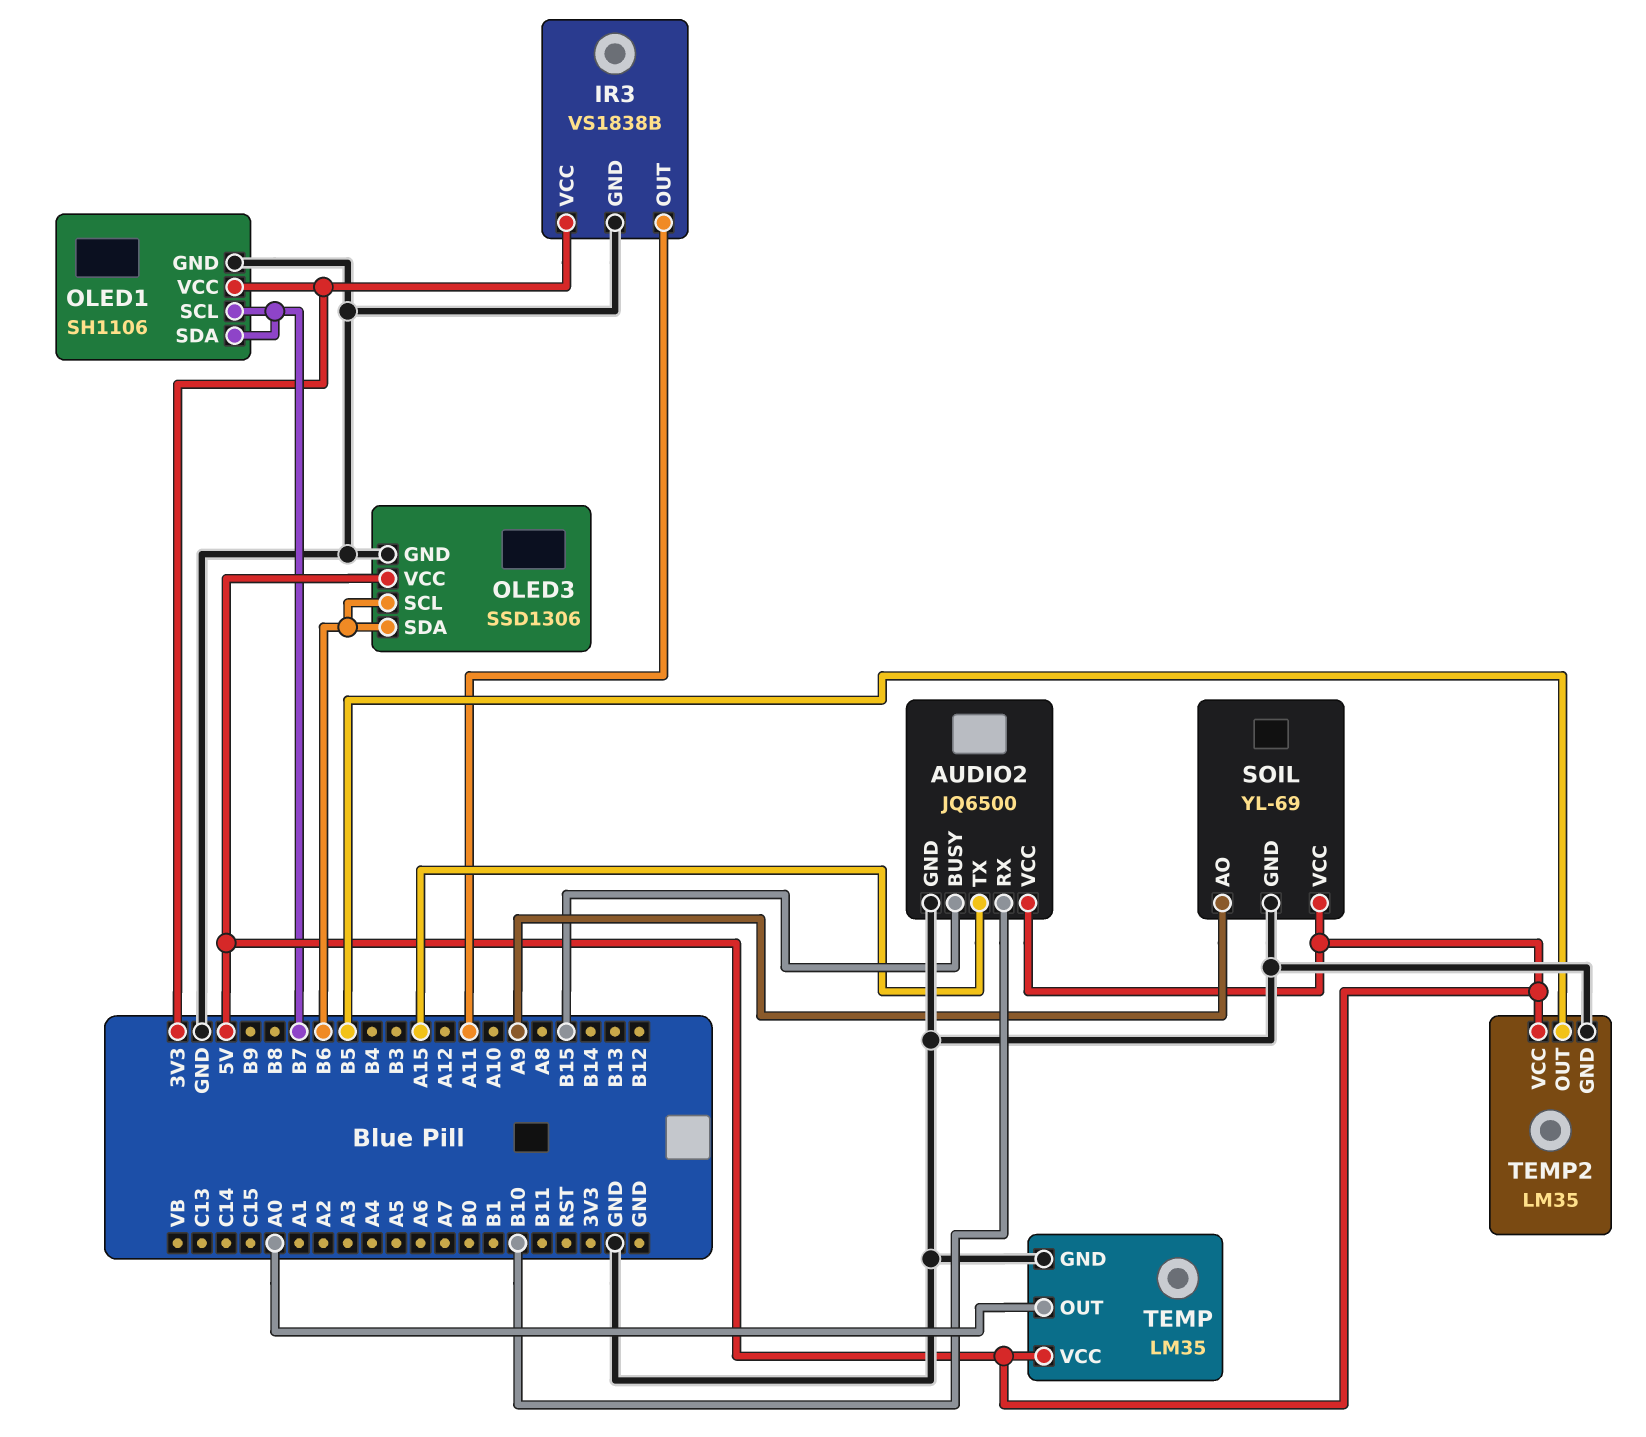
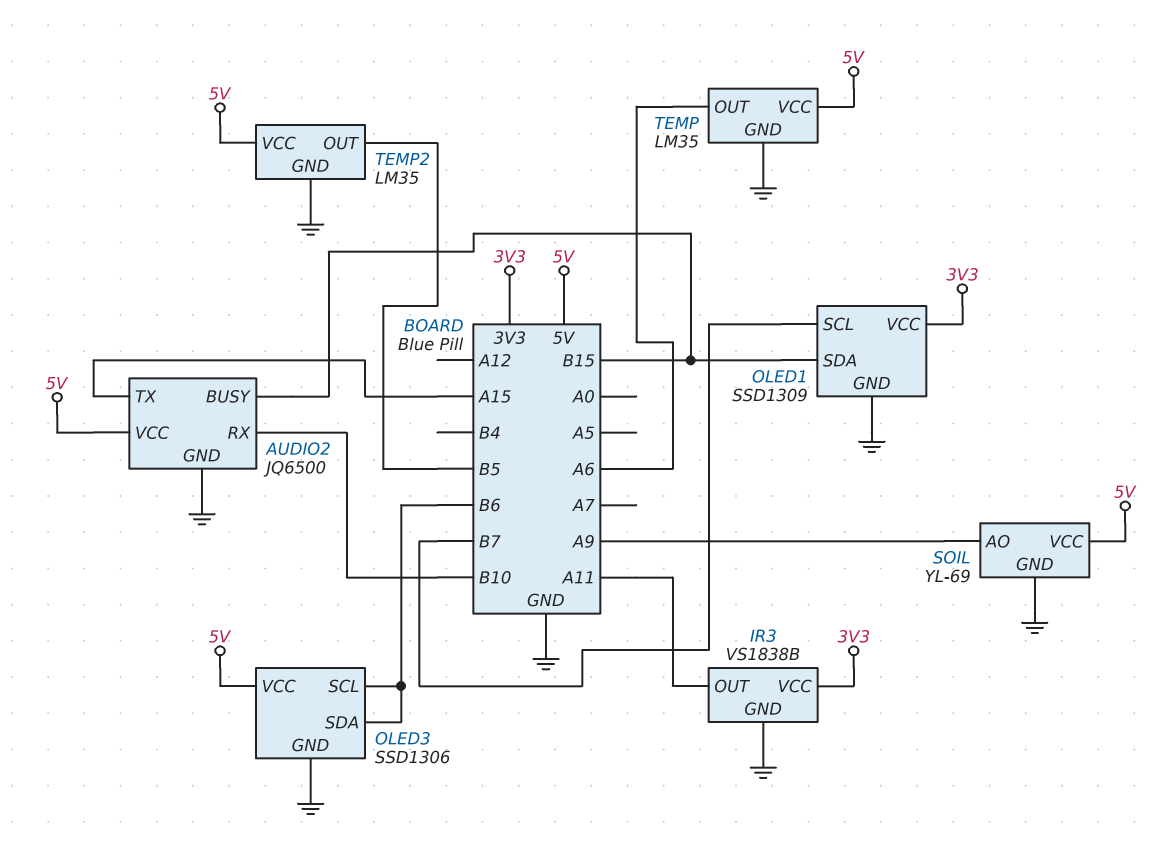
OLED1: SH1106 -> SSD1309
OLED1 pin SDA: B7 -> B15
TEMP pin OUT: A0 -> A6

